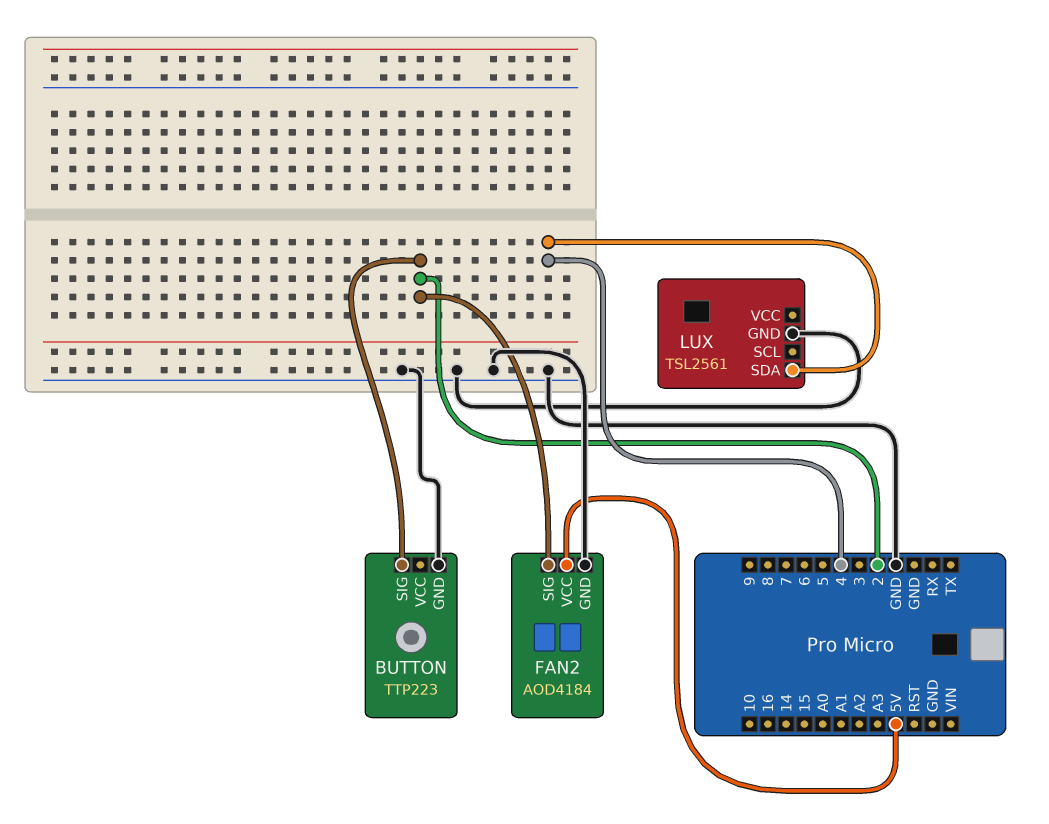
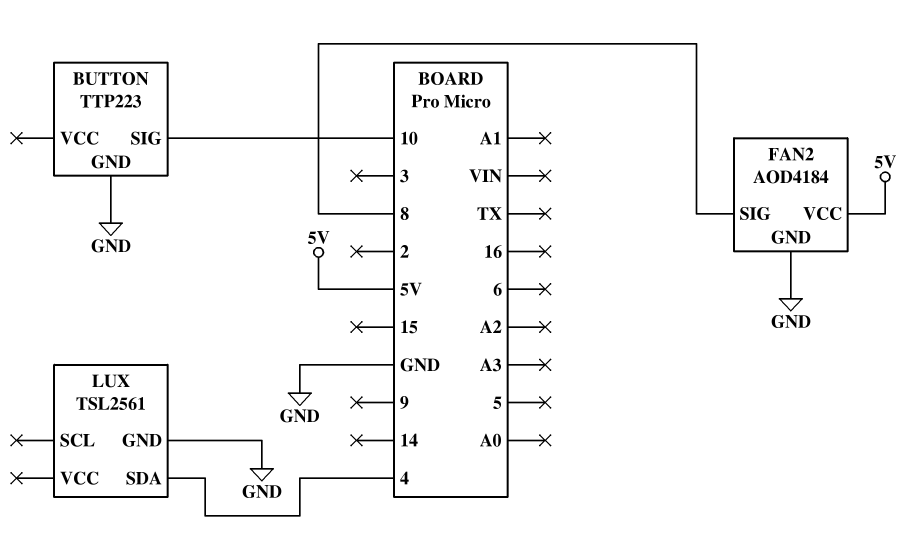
BUTTON pin SIG: 2 -> 10
FAN2 pin SIG: 2 -> 8

